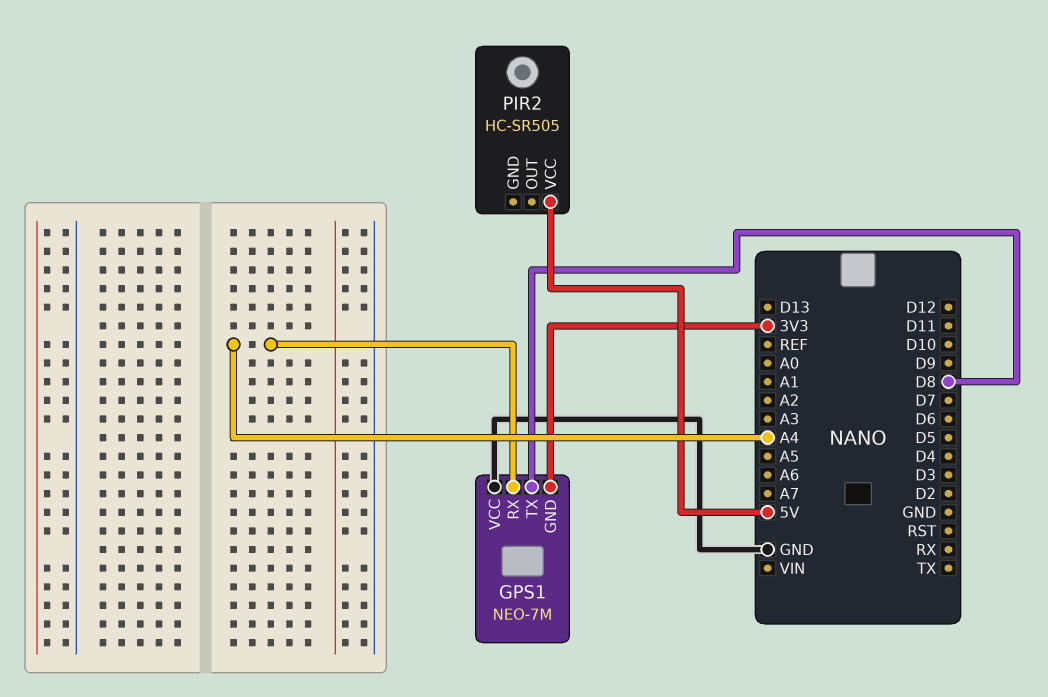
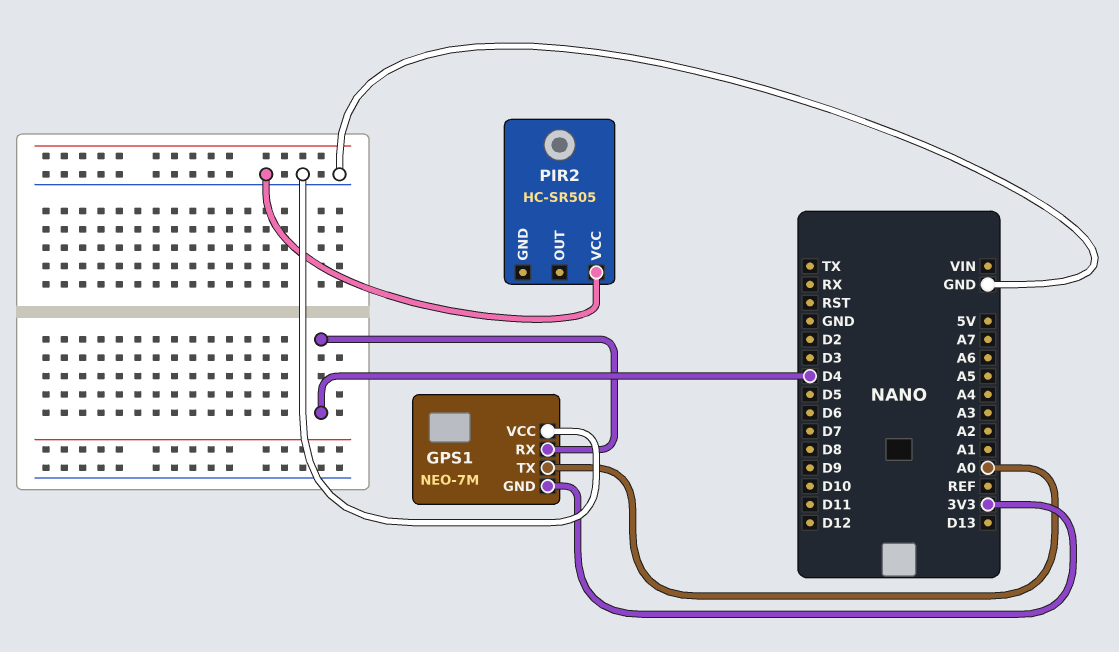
GPS1 pin RX: A4 -> D4
GPS1 pin TX: D8 -> A0
PIR2 pin VCC: 5V -> GND

